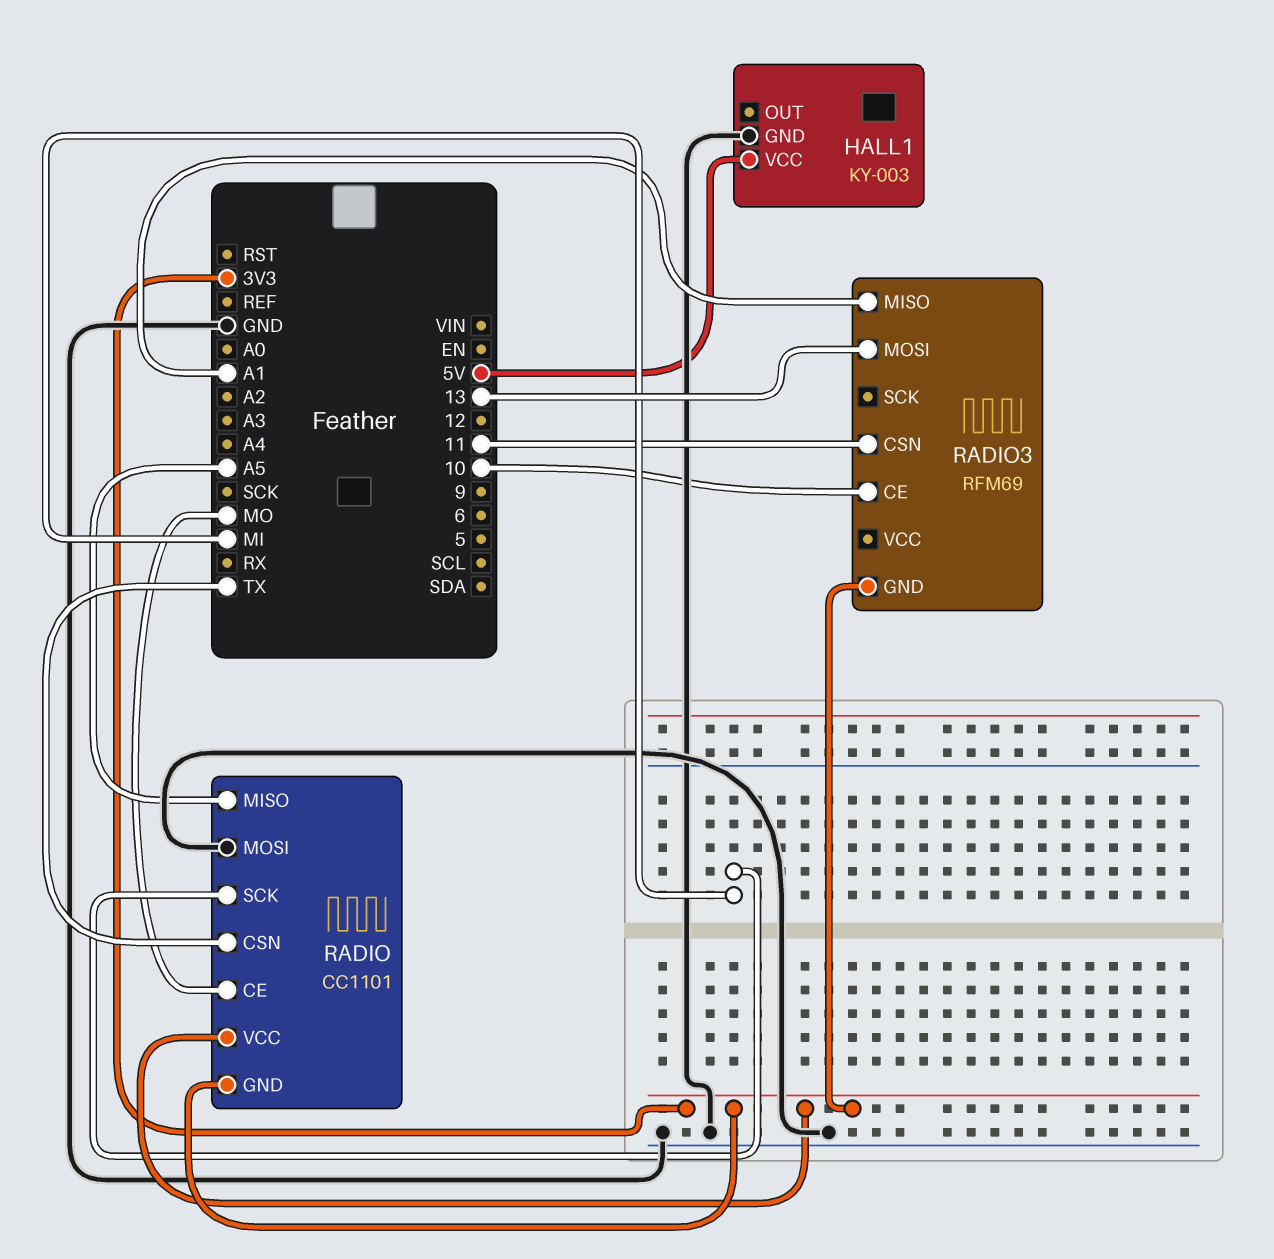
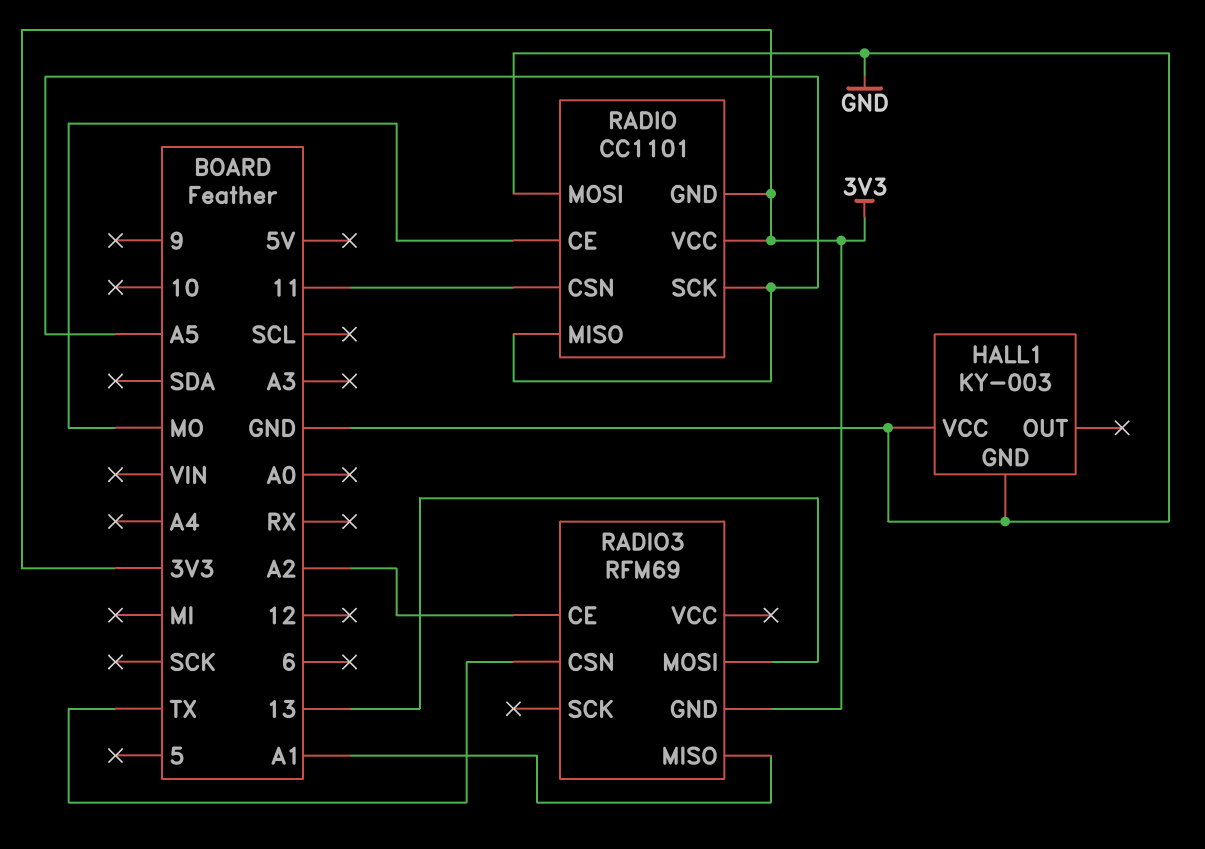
HALL1 pin VCC: 5V -> GND
RADIO pin CSN: TX -> 11
RADIO pin SCK: MI -> A5
RADIO3 pin CE: 10 -> A2
RADIO3 pin CSN: 11 -> TX

